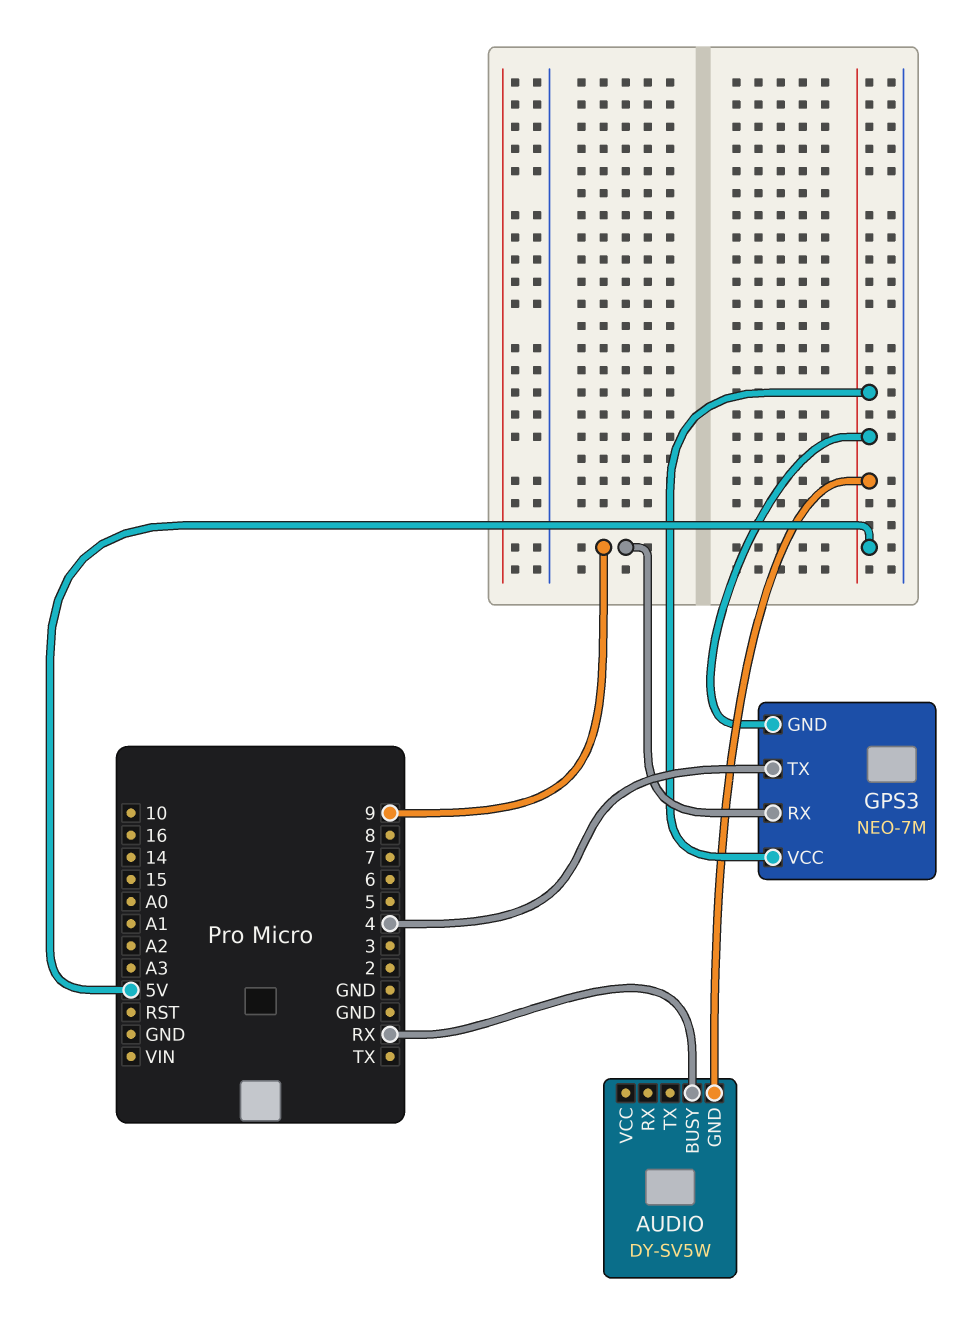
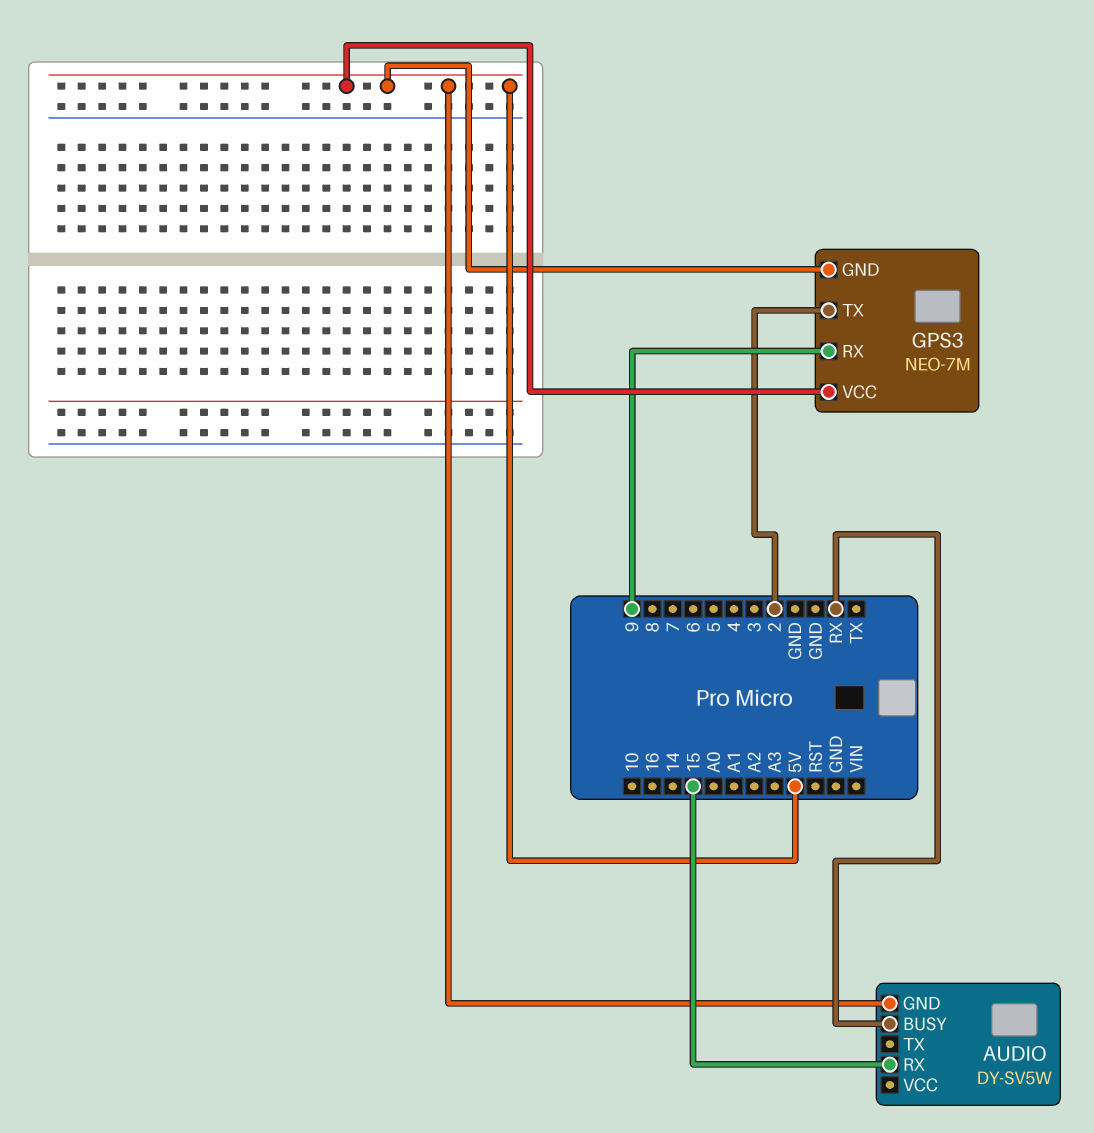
AUDIO pin RX: none -> 15
GPS3 pin TX: 4 -> 2

